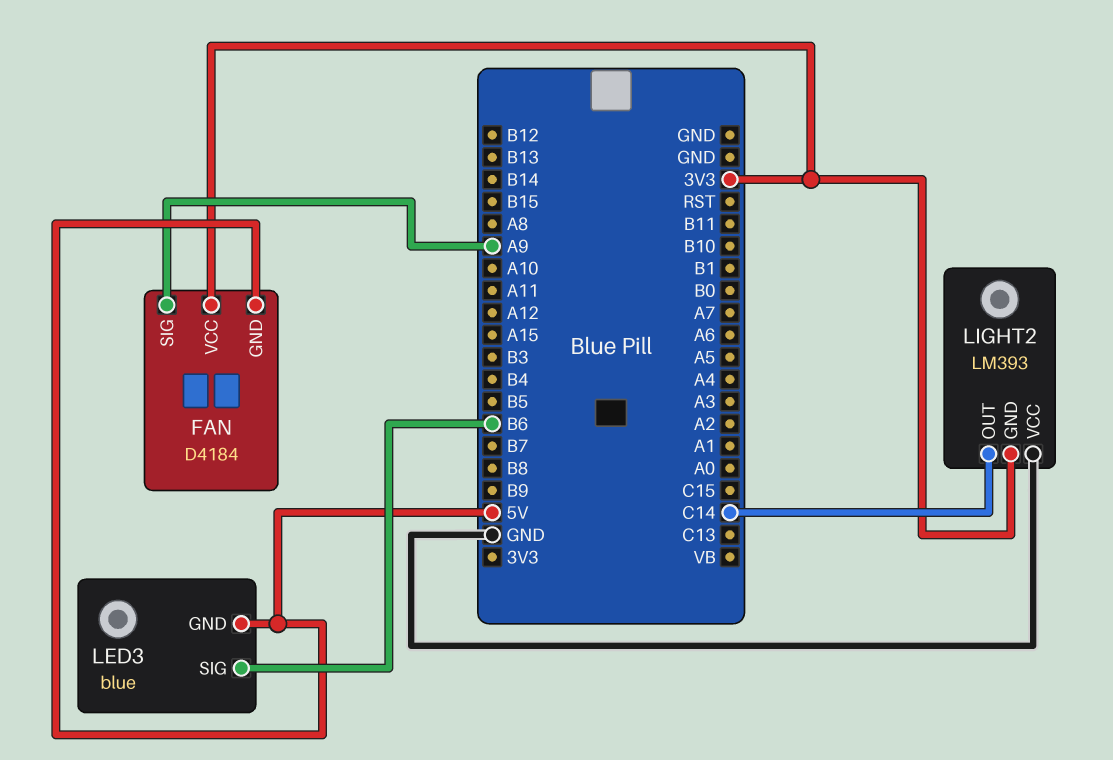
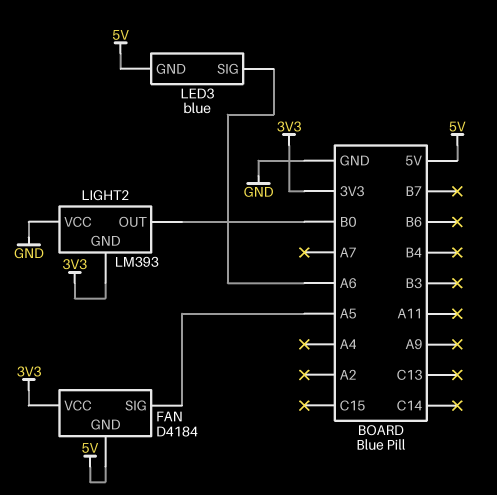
FAN pin SIG: A9 -> A5
LED3 pin SIG: B6 -> A6
LIGHT2 pin OUT: C14 -> B0

